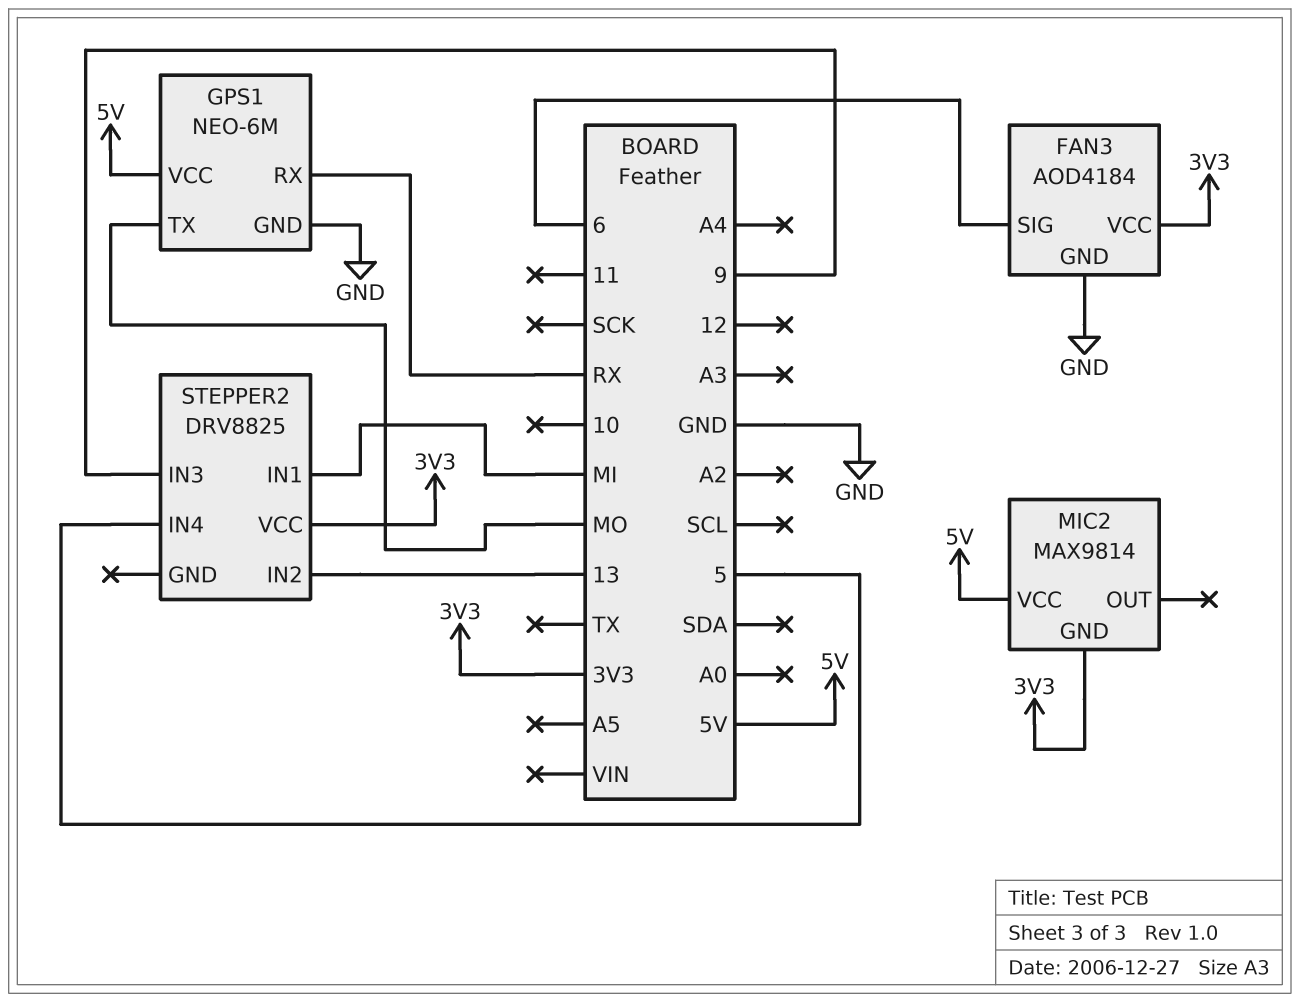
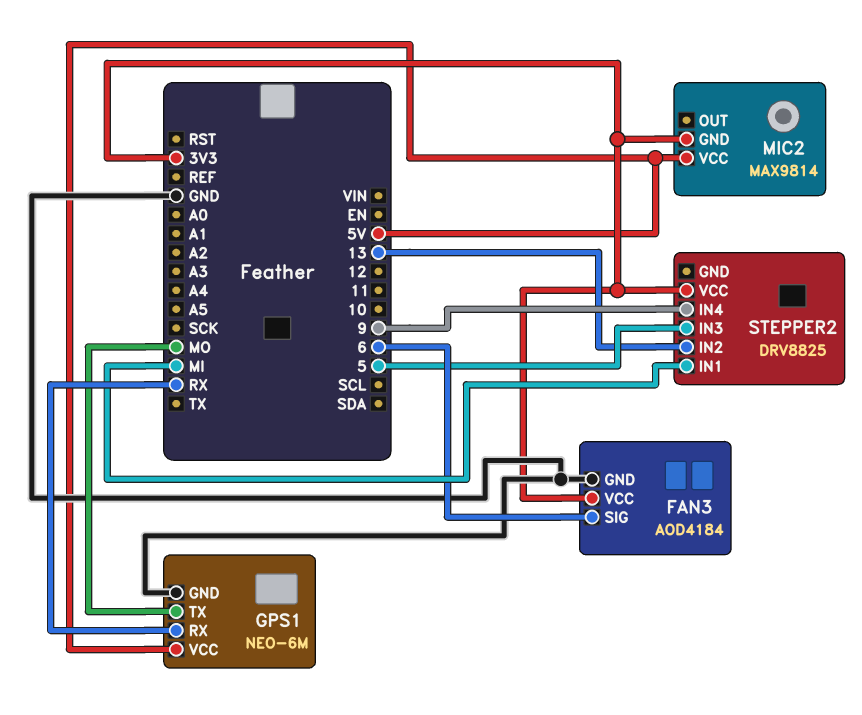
STEPPER2 pin IN3: 9 -> 5
STEPPER2 pin IN4: 5 -> 9

